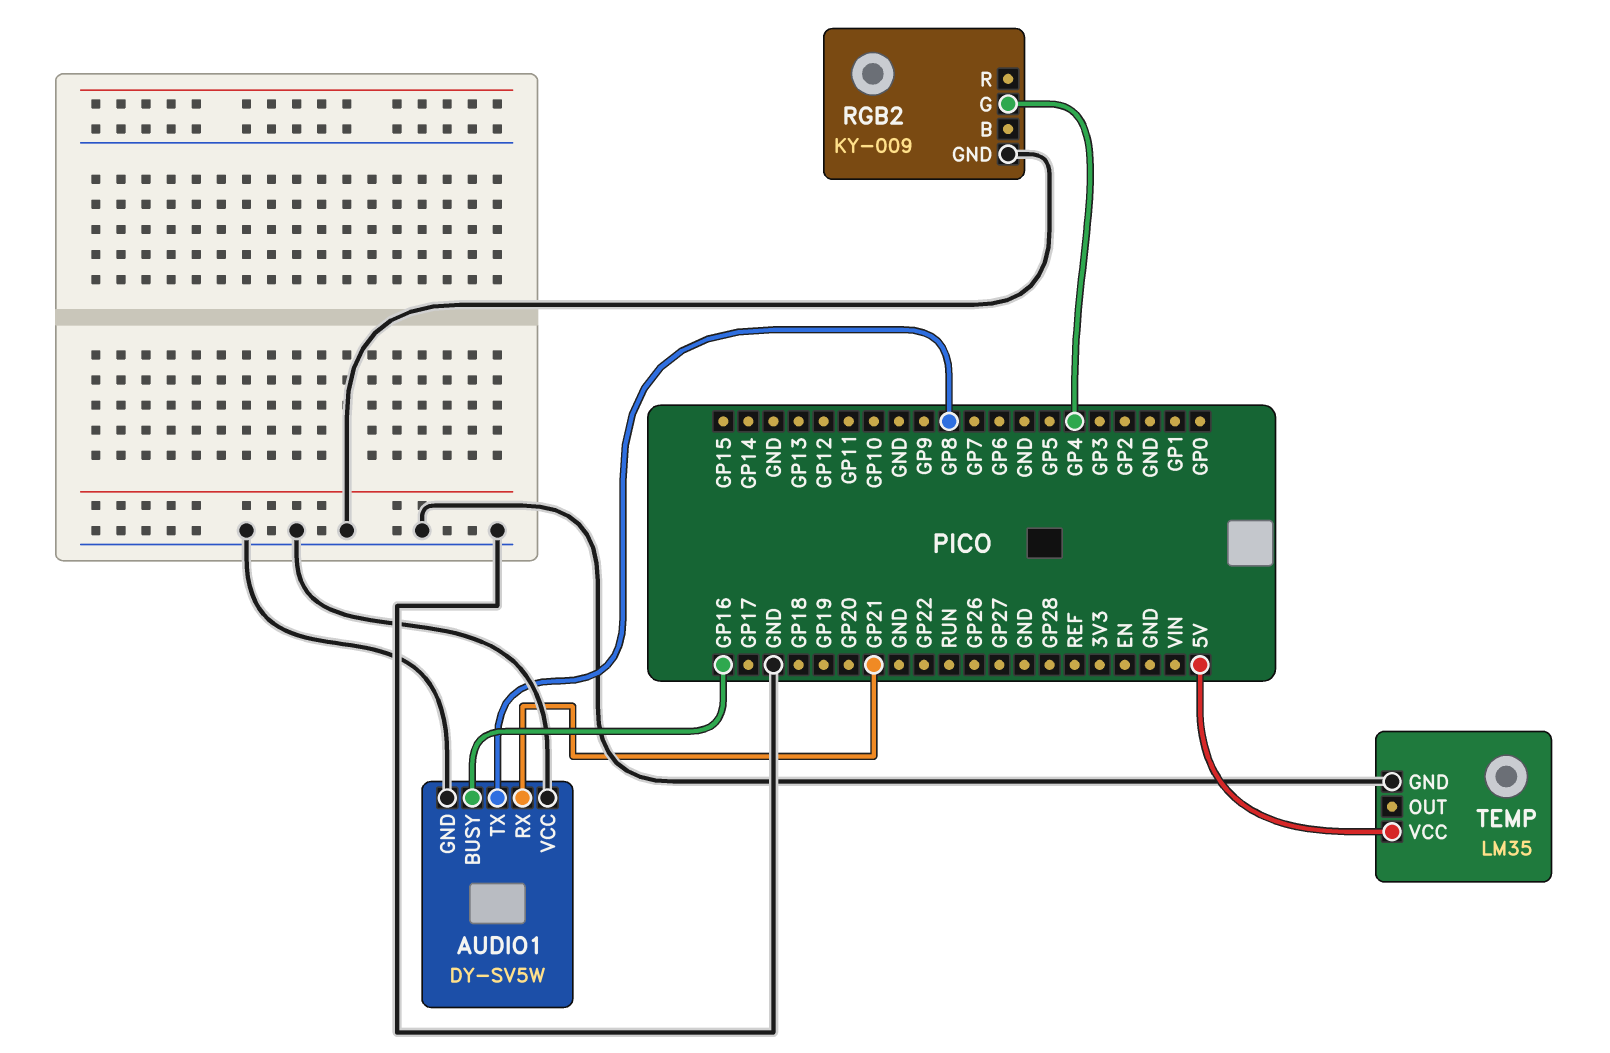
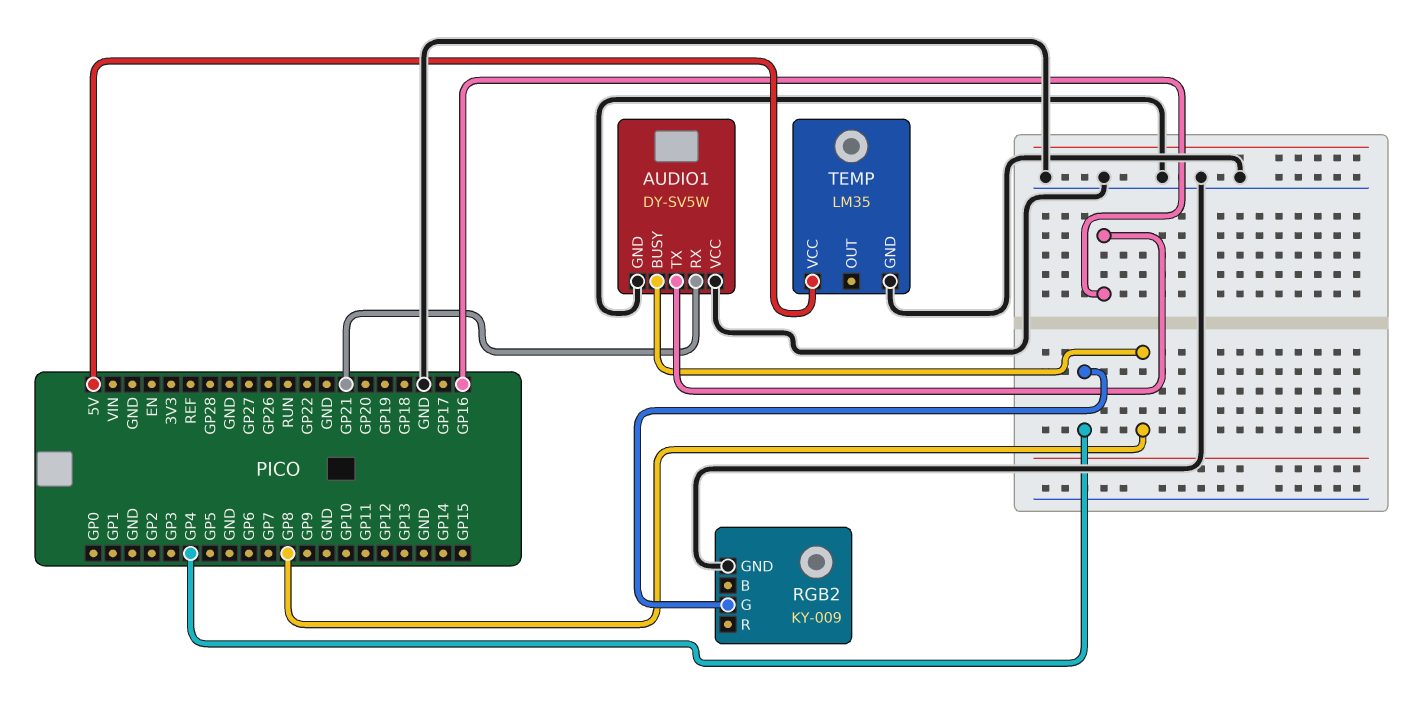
AUDIO1 pin BUSY: GP16 -> GP8
AUDIO1 pin TX: GP8 -> GP16

